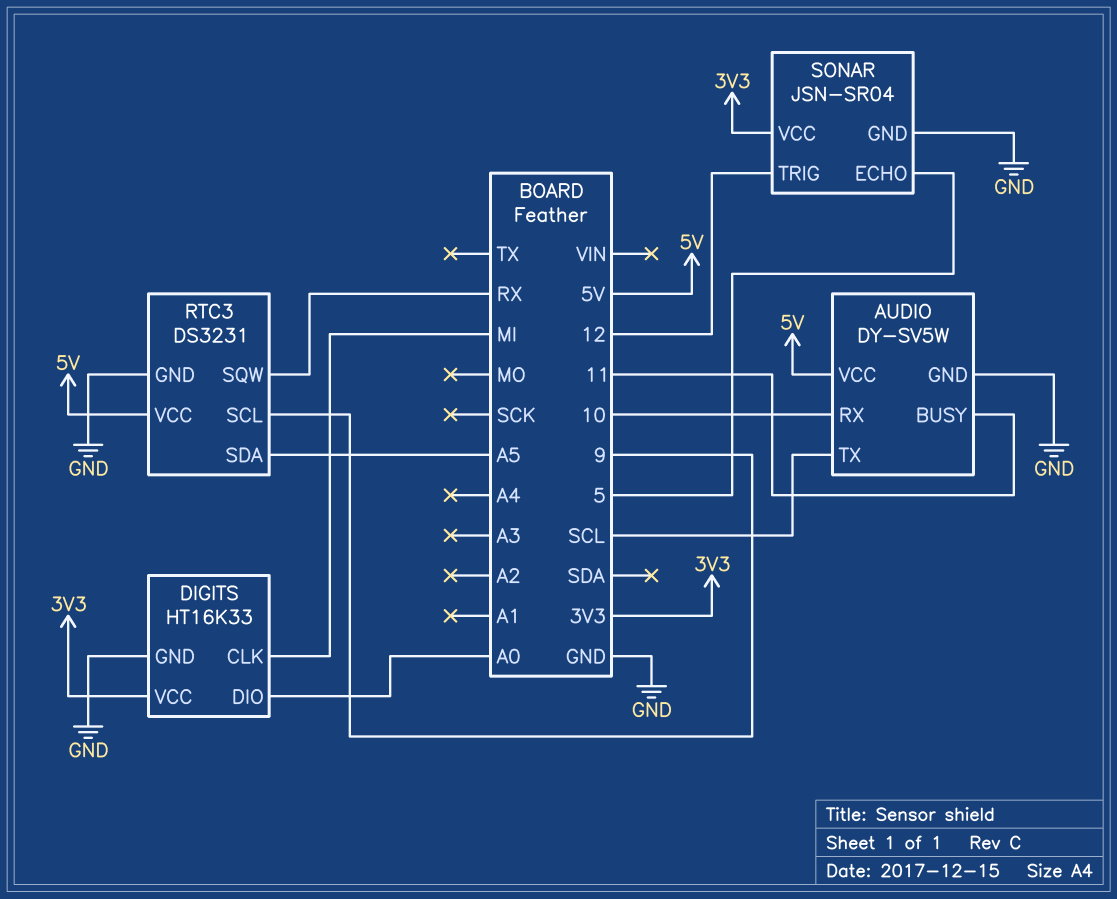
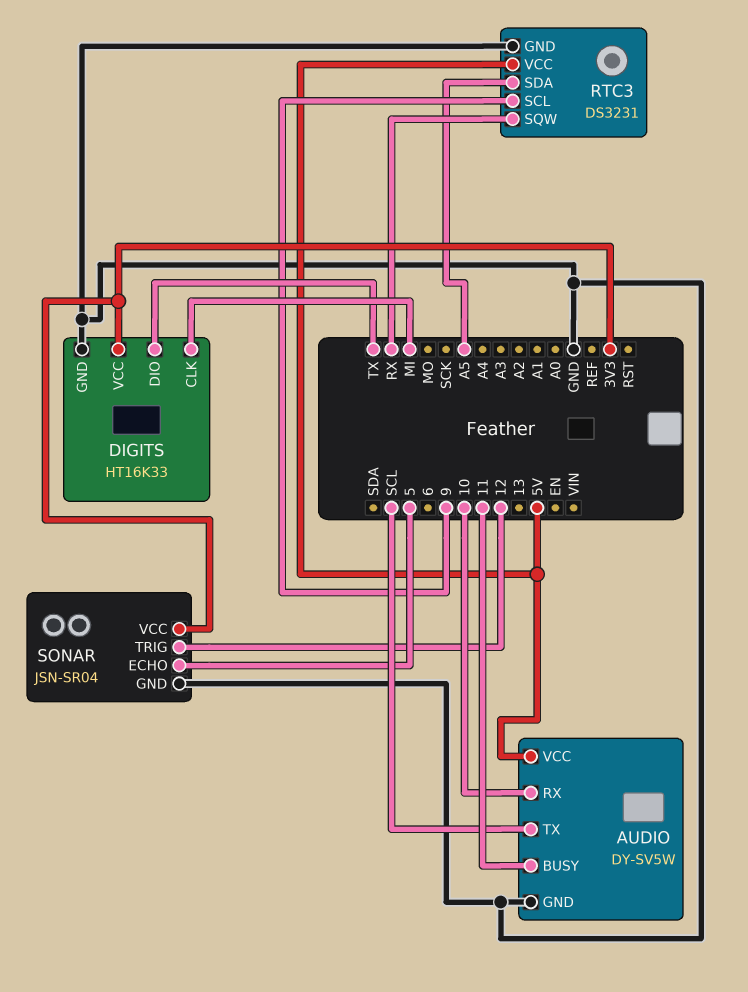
DIGITS pin DIO: A0 -> TX

